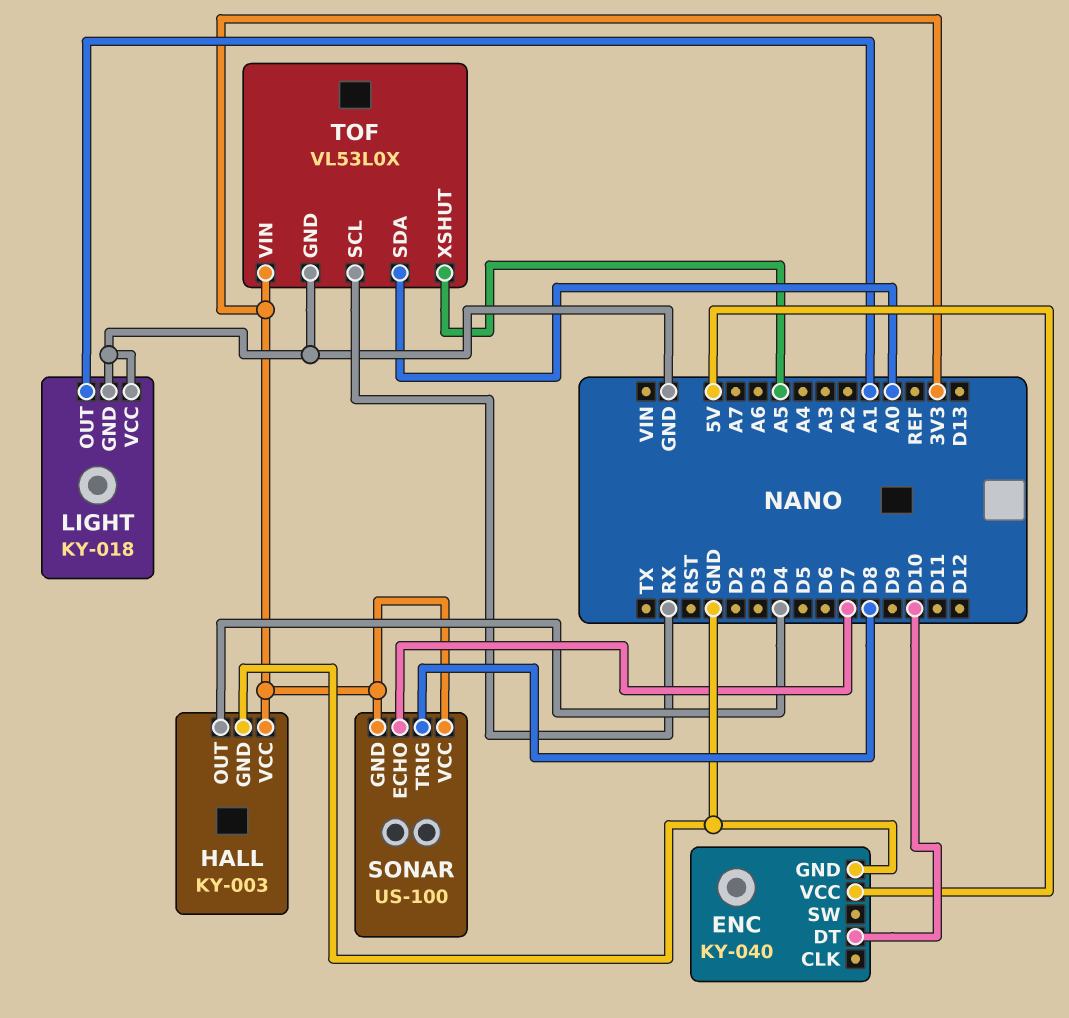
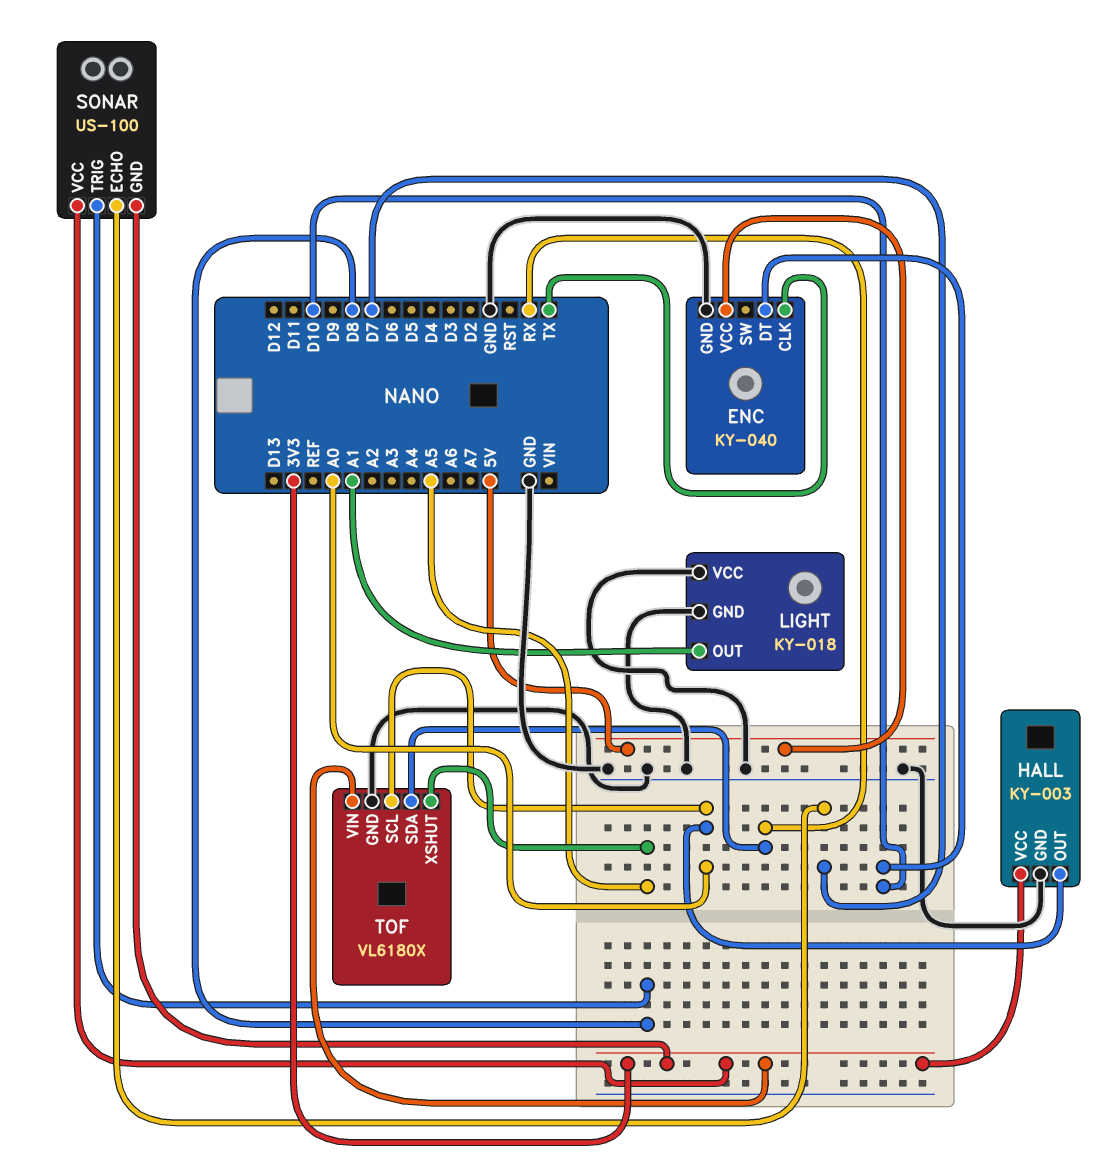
ENC pin CLK: none -> TX
HALL pin OUT: D4 -> A0
TOF: VL53L0X -> VL6180X
TOF pin SCL: RX -> A0
TOF pin SDA: A0 -> RX

